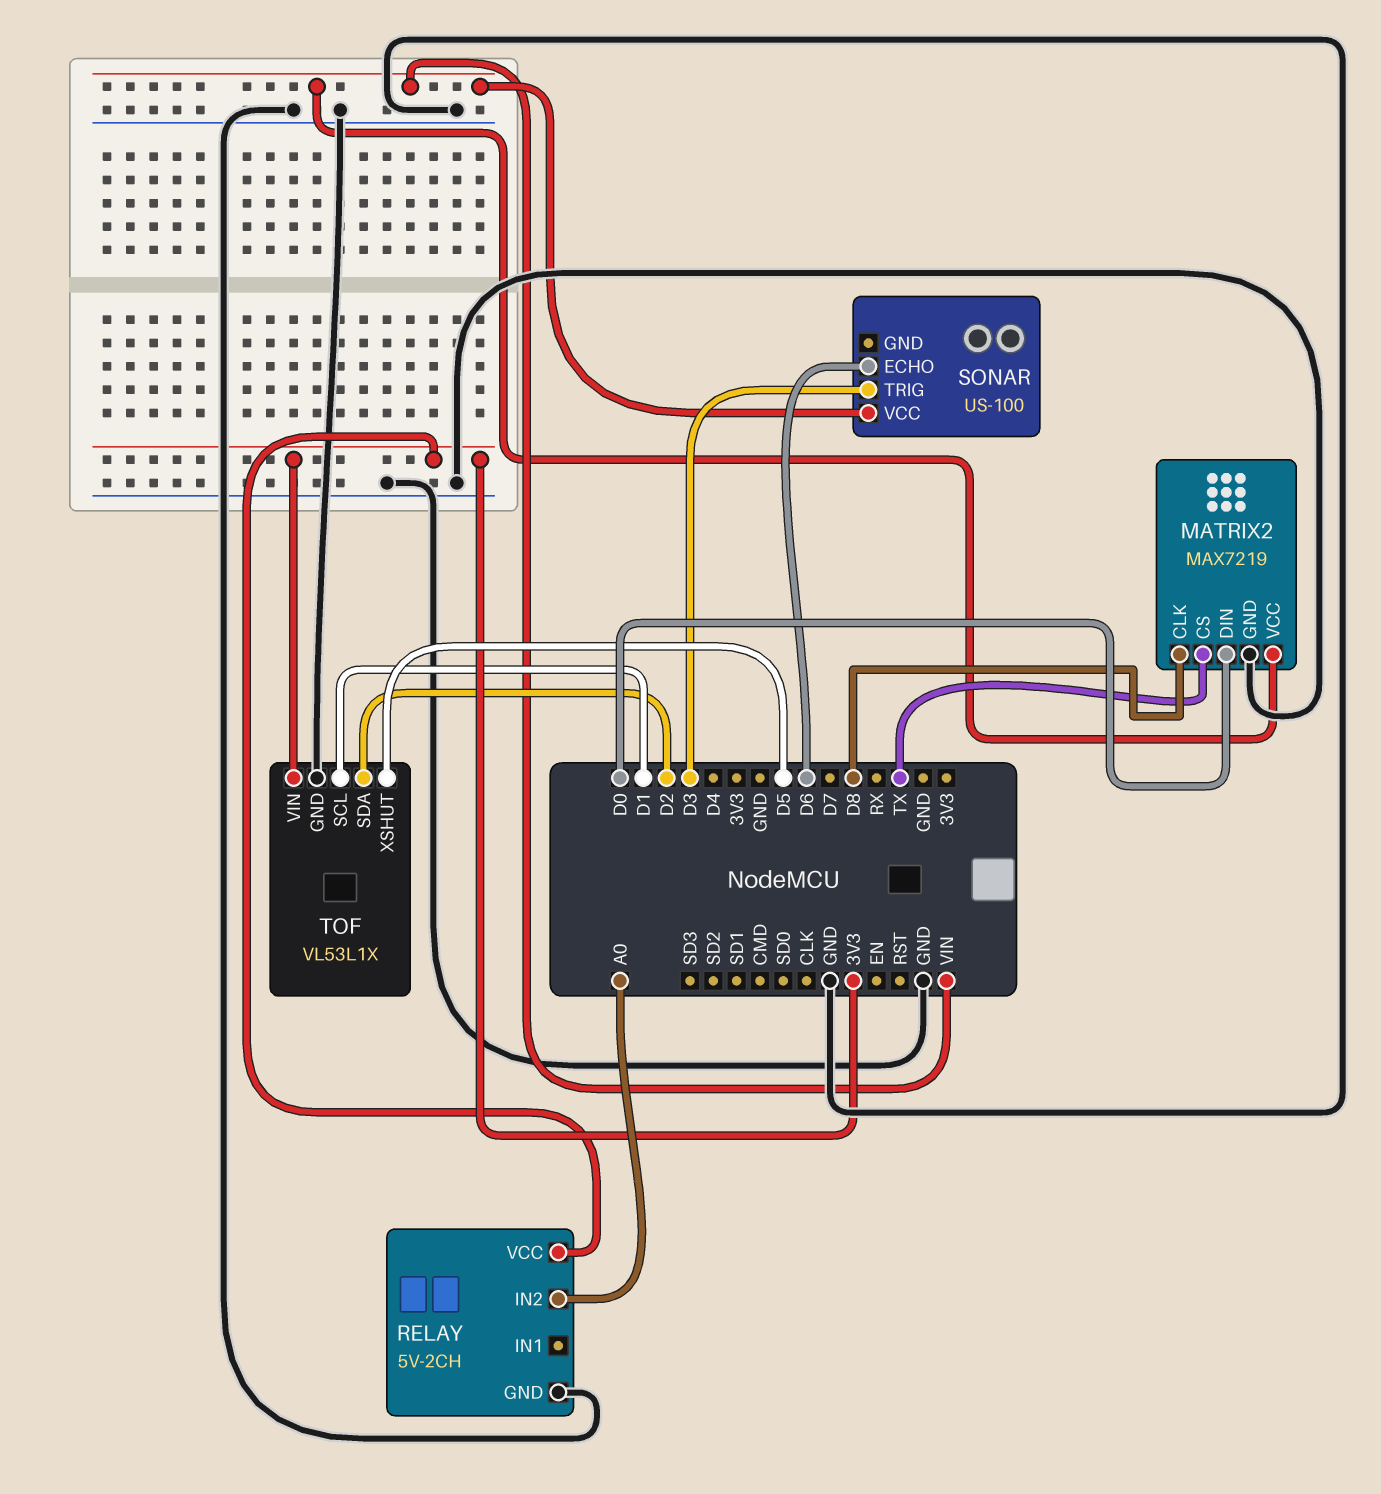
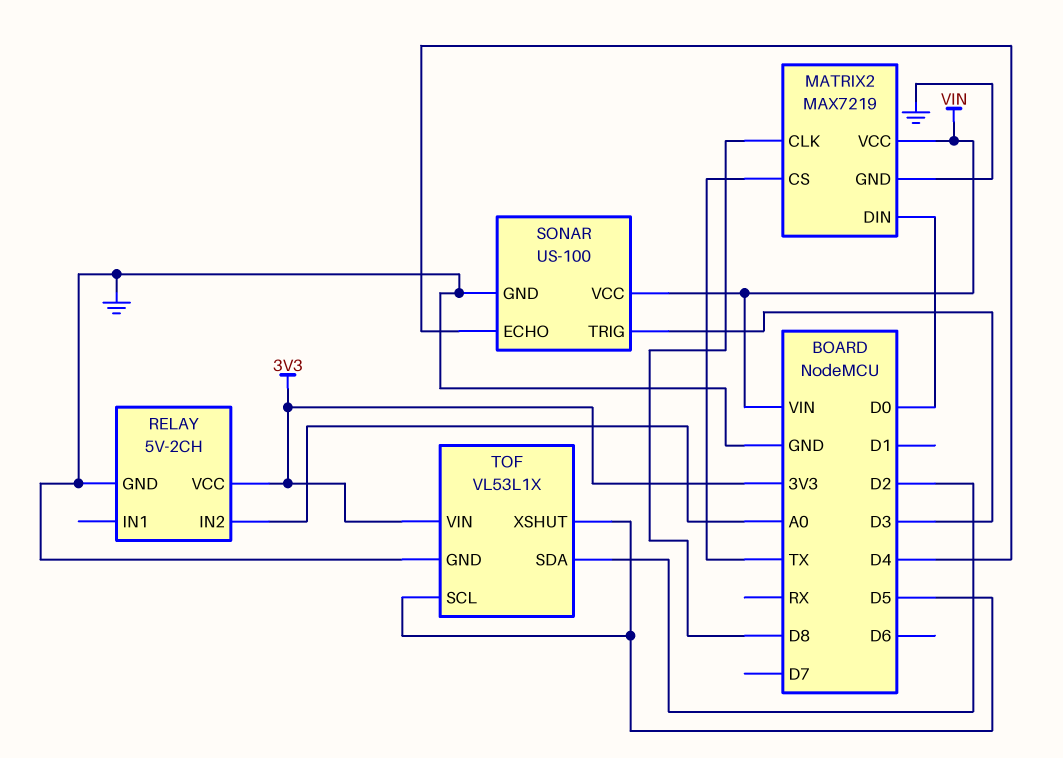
SONAR pin ECHO: D6 -> D4
SONAR pin GND: none -> GND
TOF pin SCL: D1 -> D5

